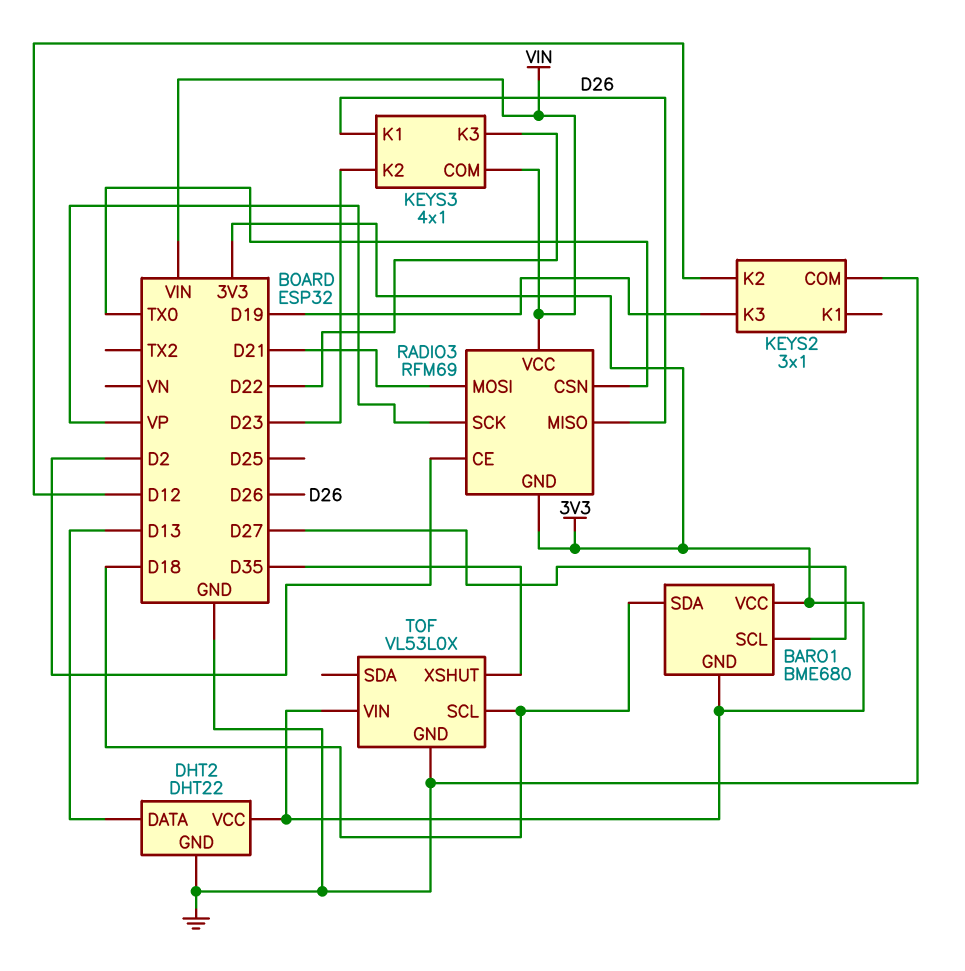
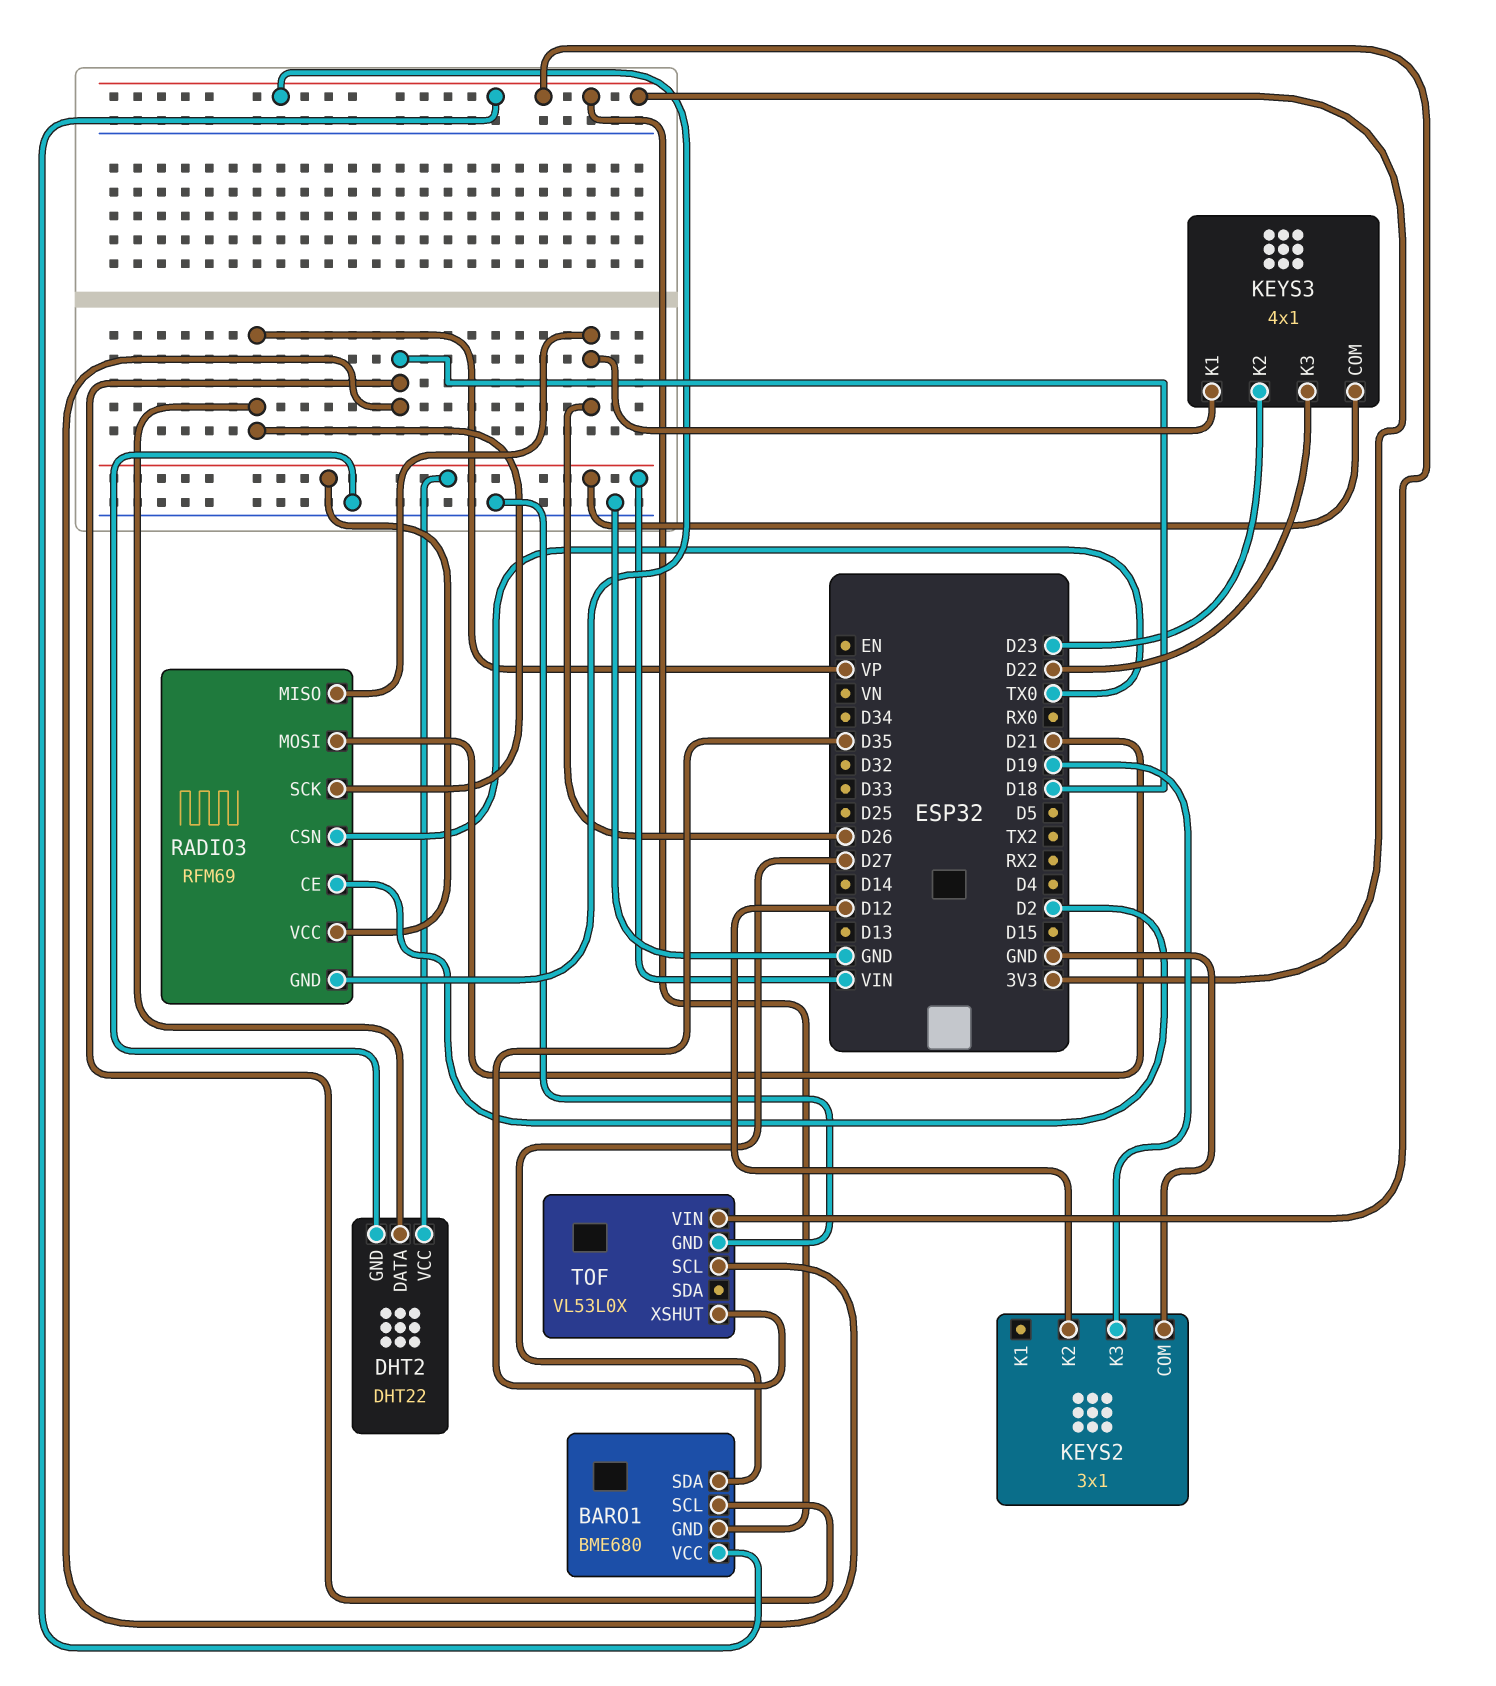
BARO1 pin SCL: D27 -> D18
BARO1 pin SDA: D18 -> D27
DHT2 pin DATA: D13 -> VP
DHT2 pin VCC: 3V3 -> VIN

